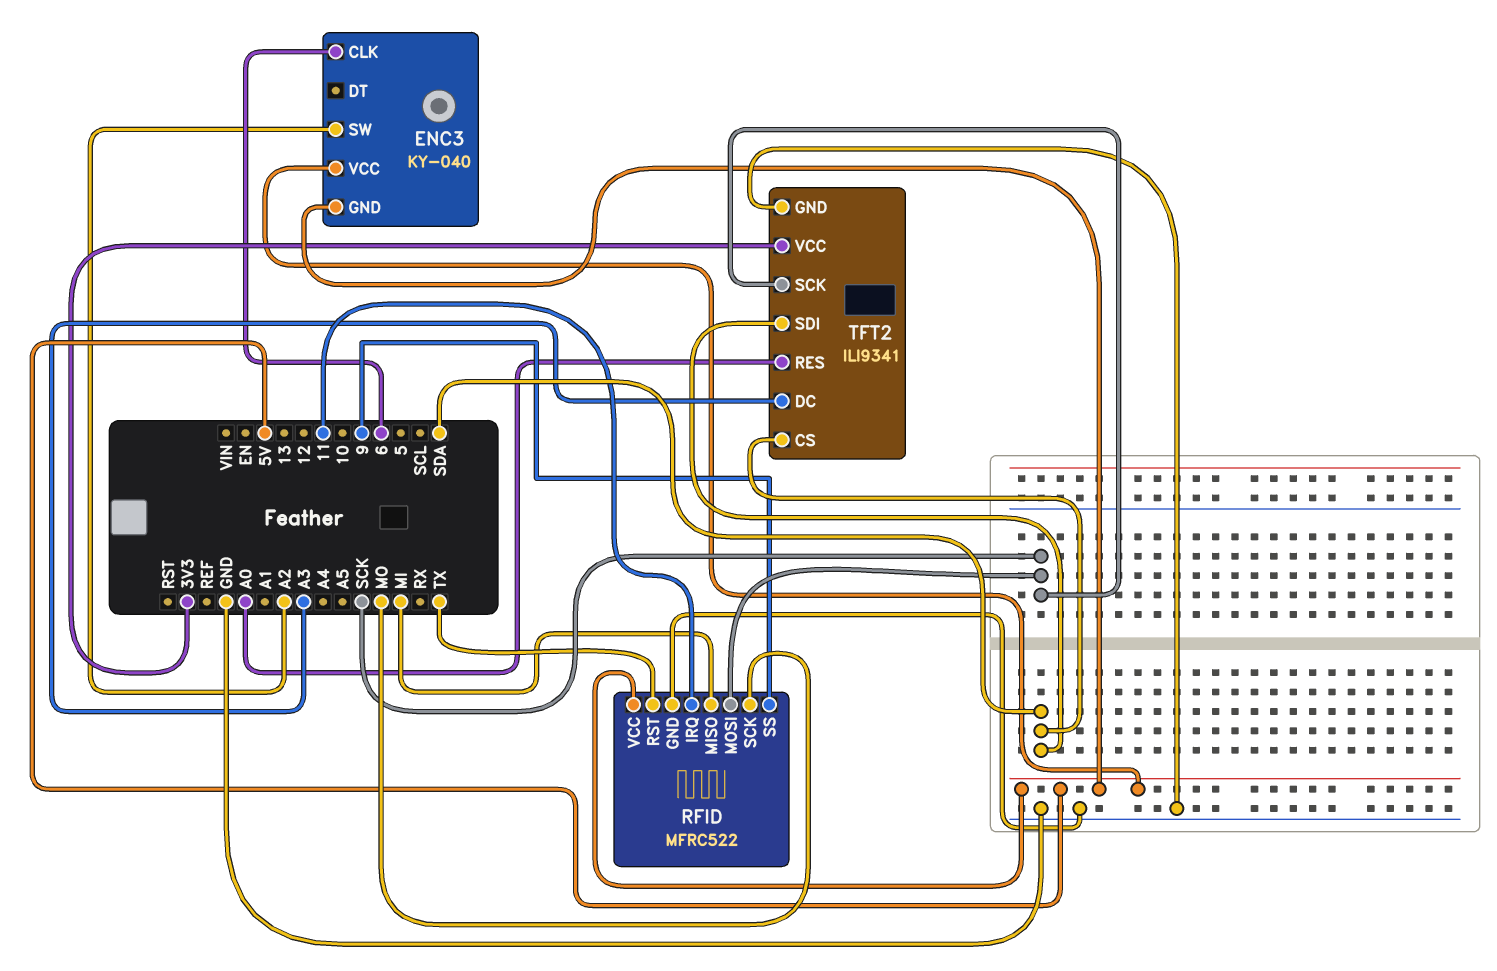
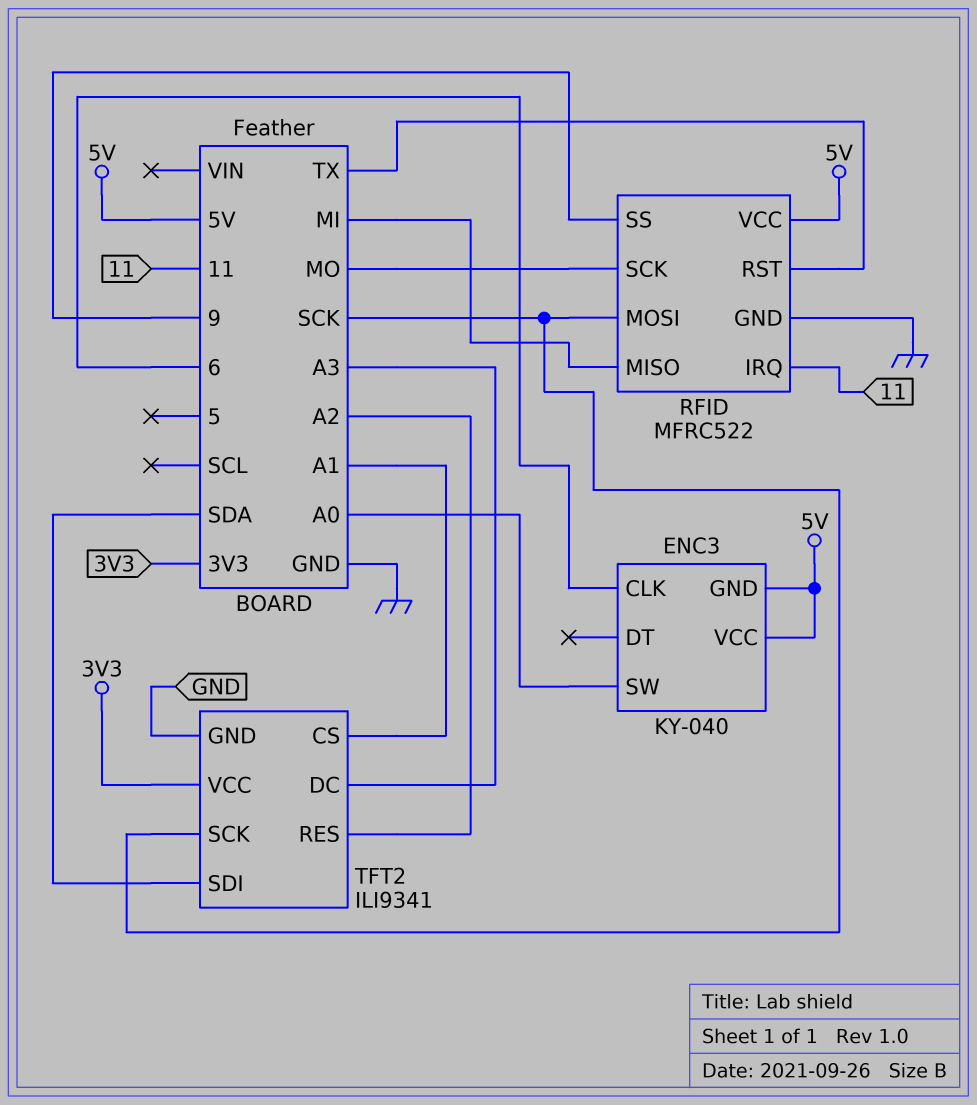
ENC3 pin SW: A2 -> A0
TFT2 pin CS: SDA -> A1
TFT2 pin RES: A0 -> A2

